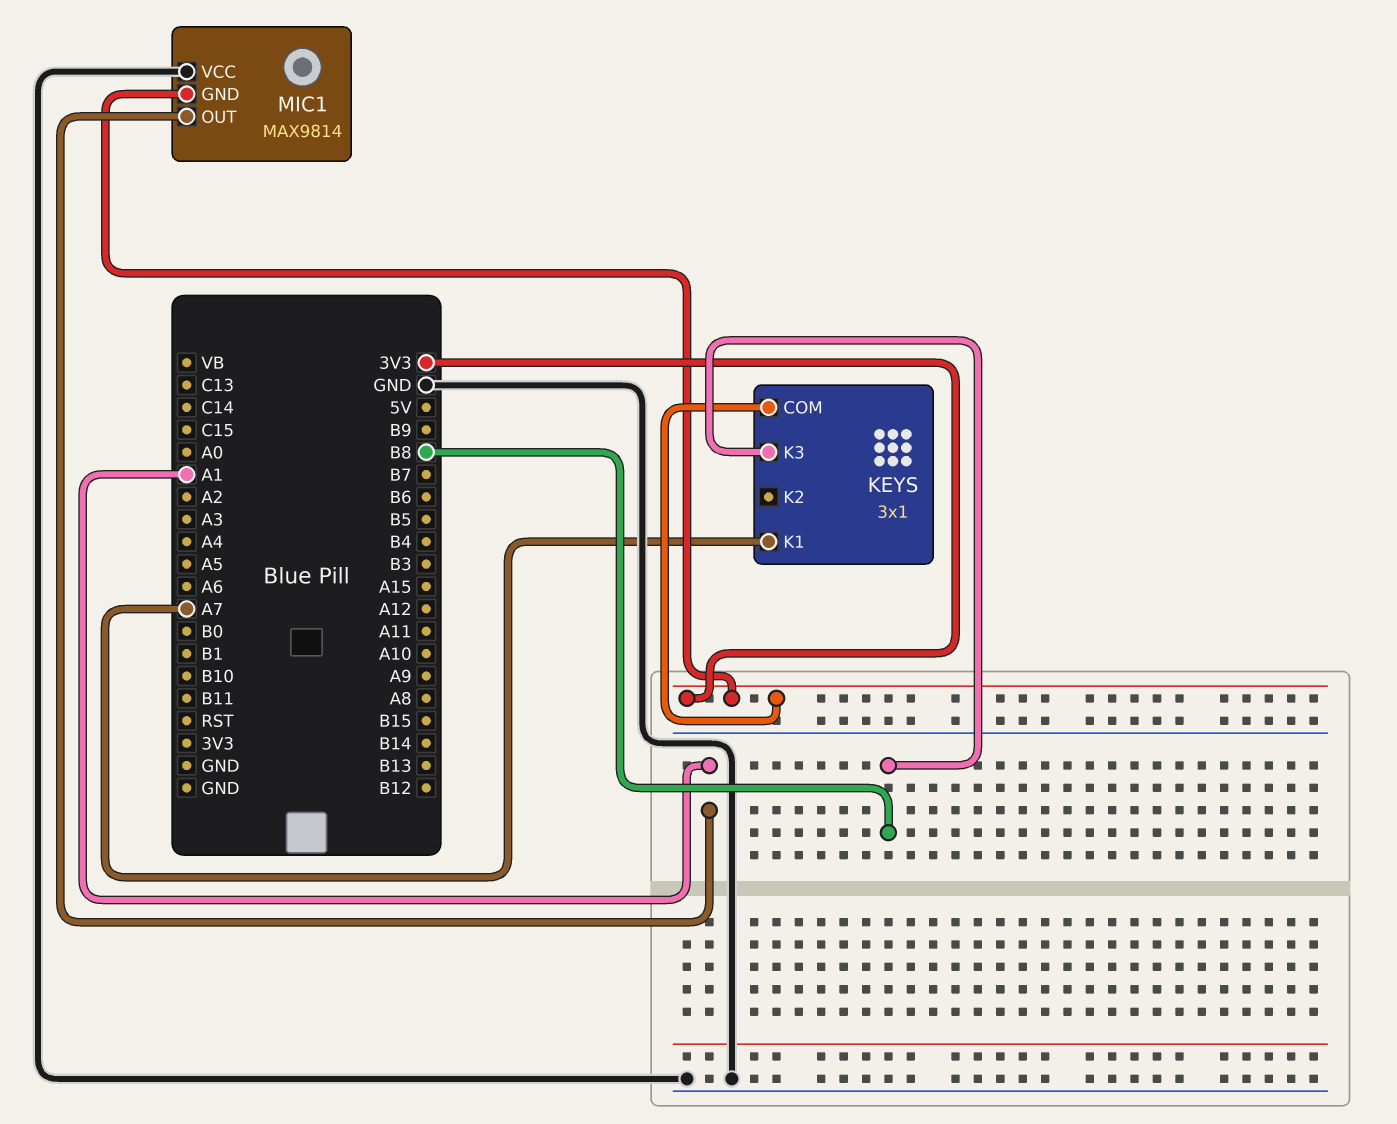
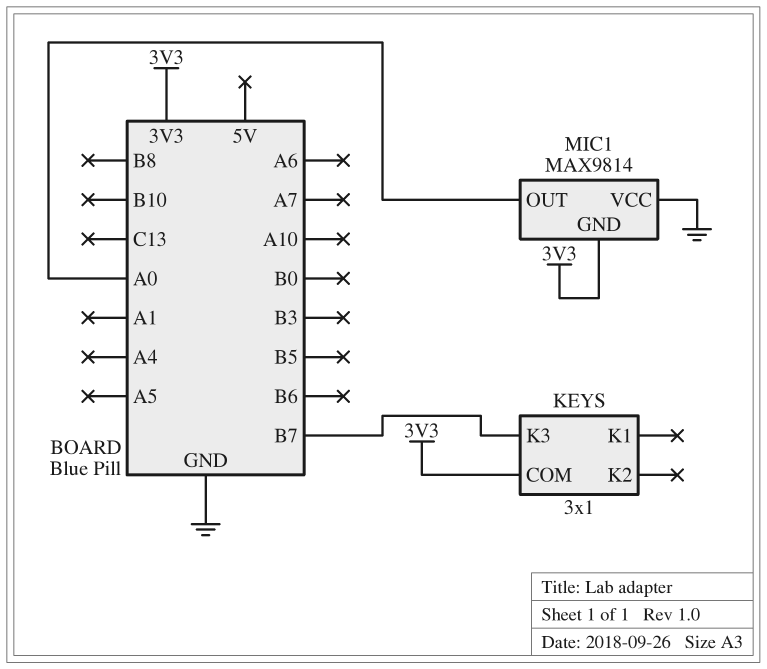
KEYS pin K1: A7 -> none
KEYS pin K3: B8 -> B7
MIC1 pin OUT: A1 -> A0

